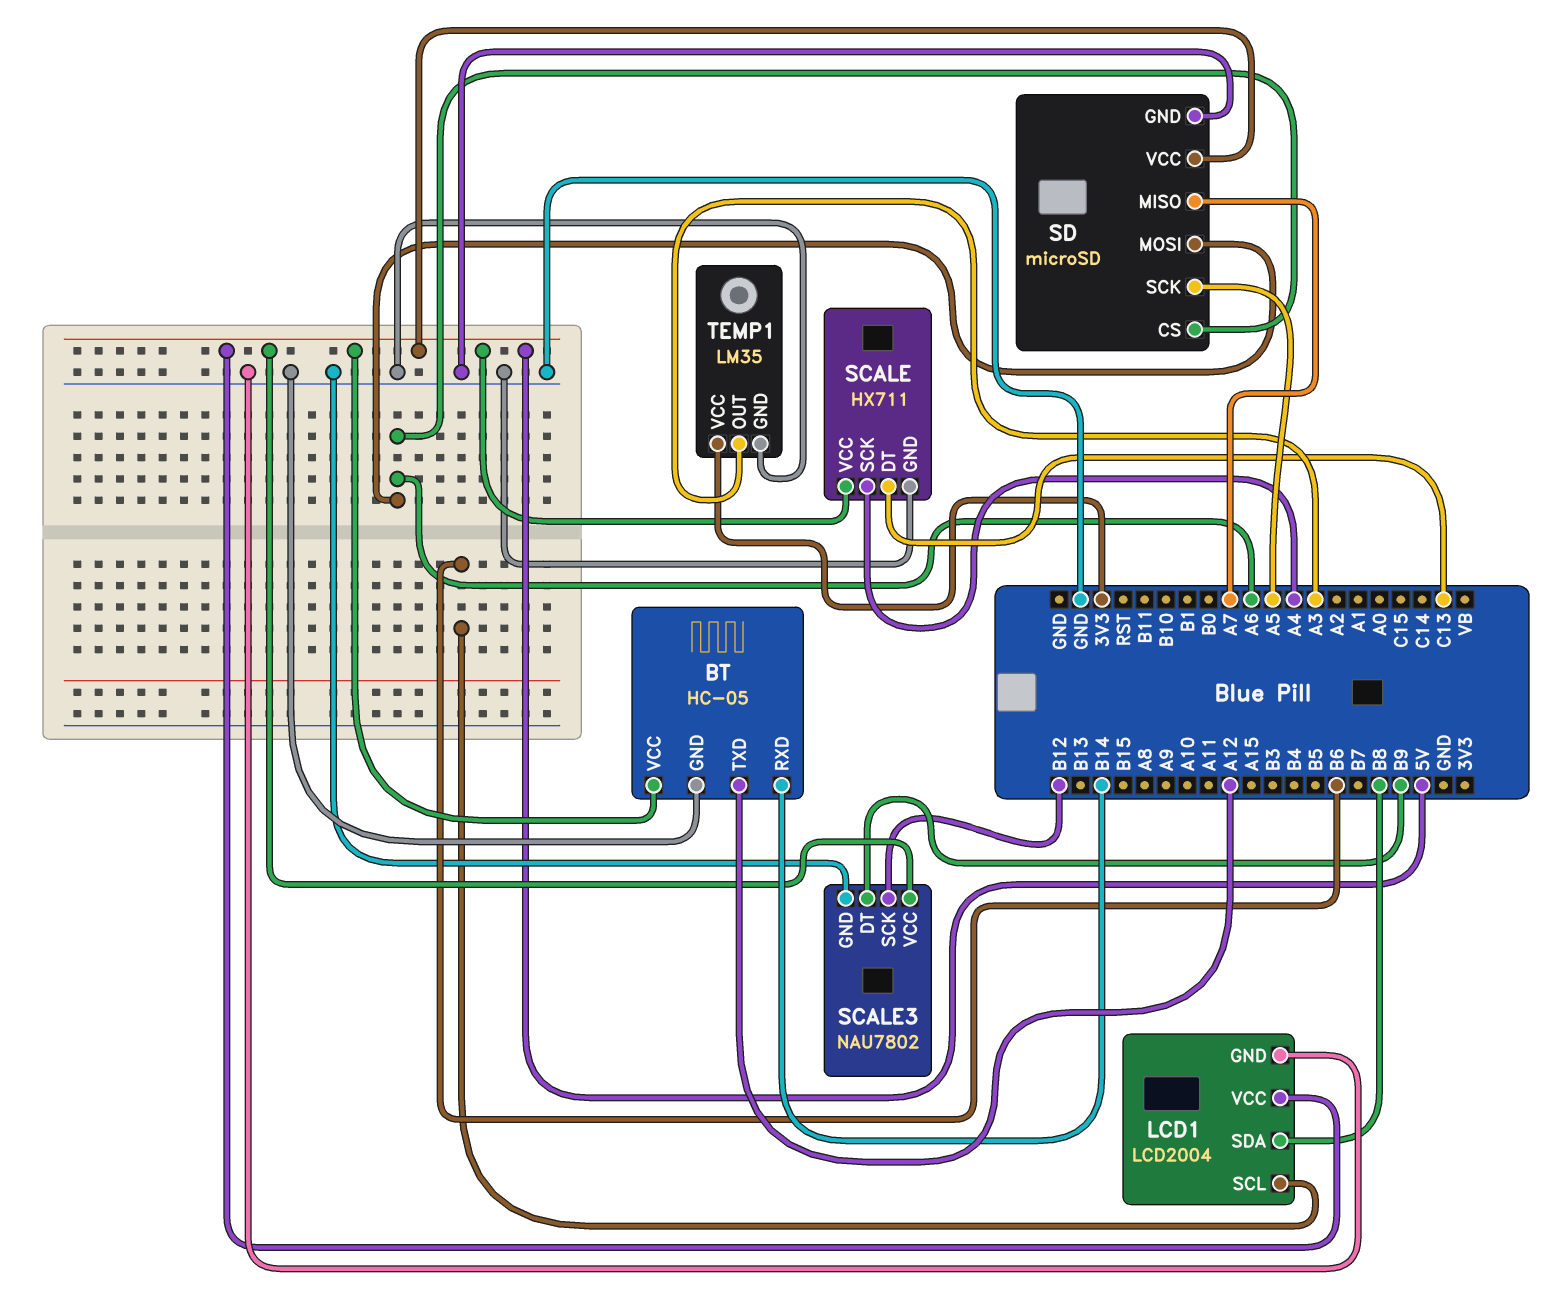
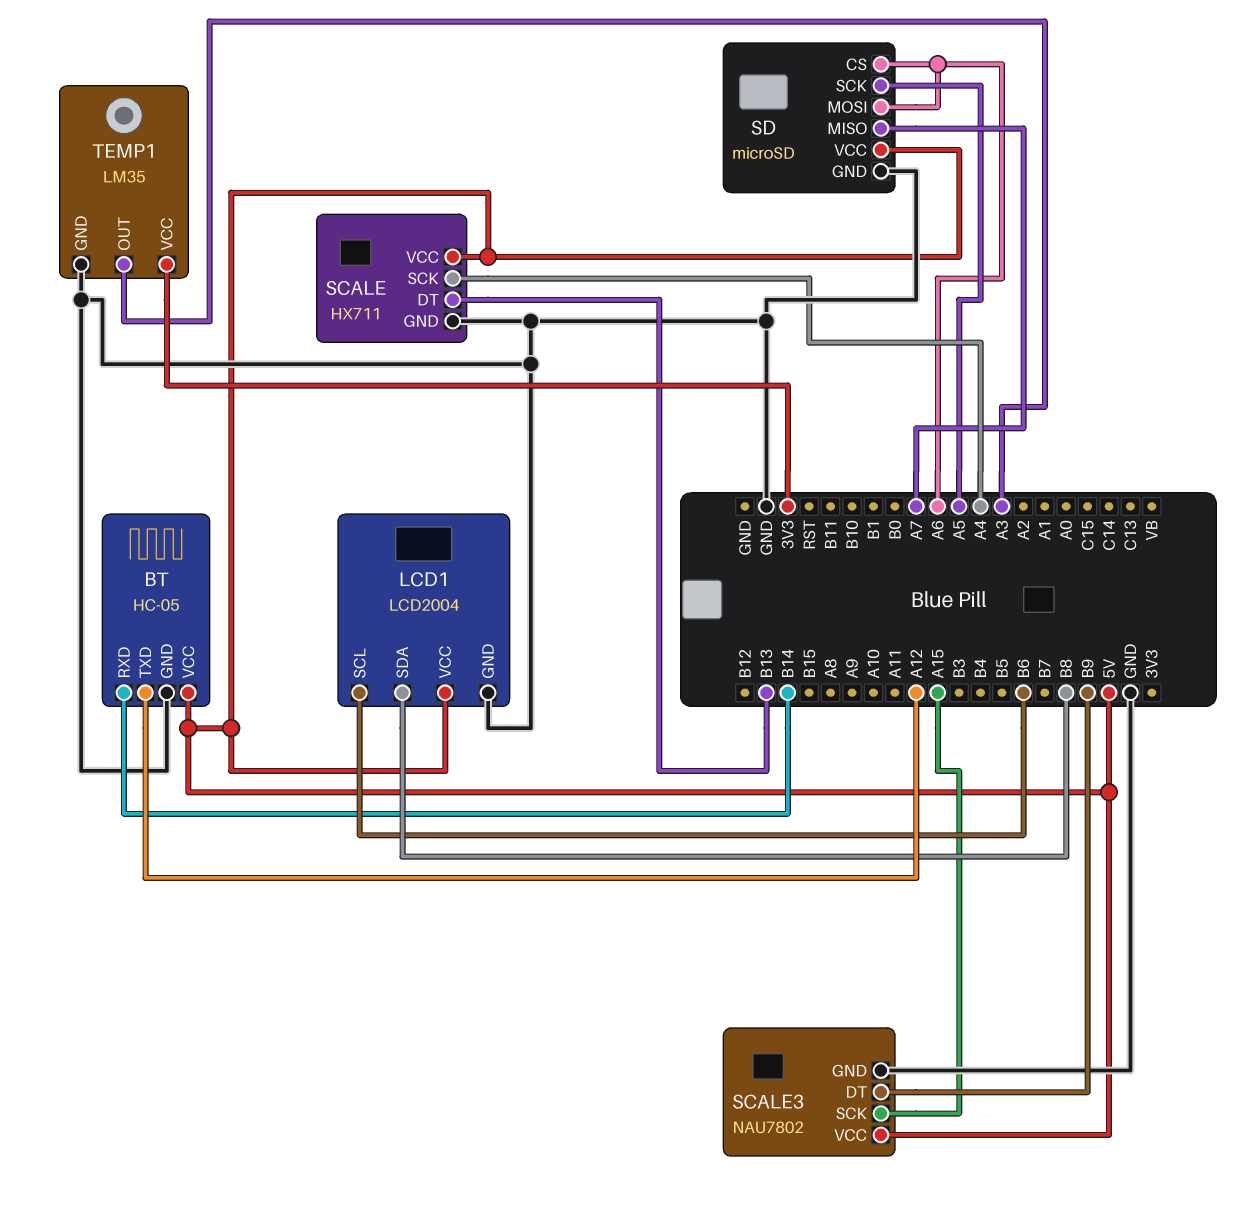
SCALE pin DT: C13 -> B13
SCALE3 pin SCK: B12 -> A15

